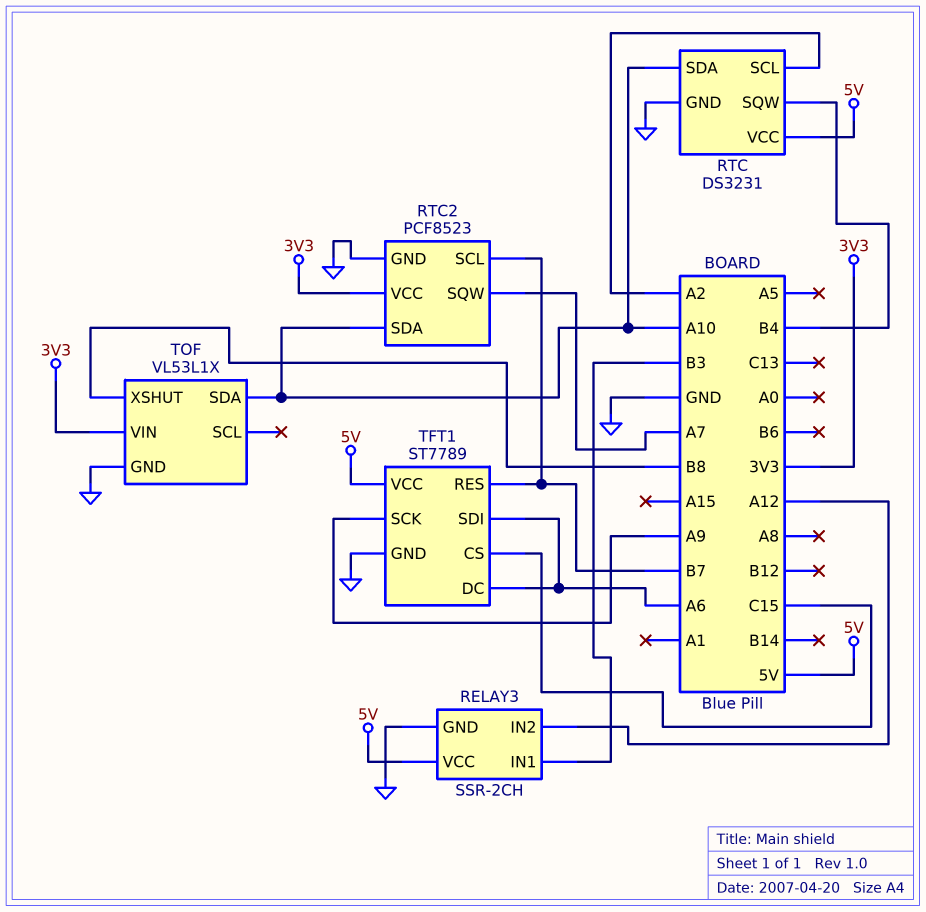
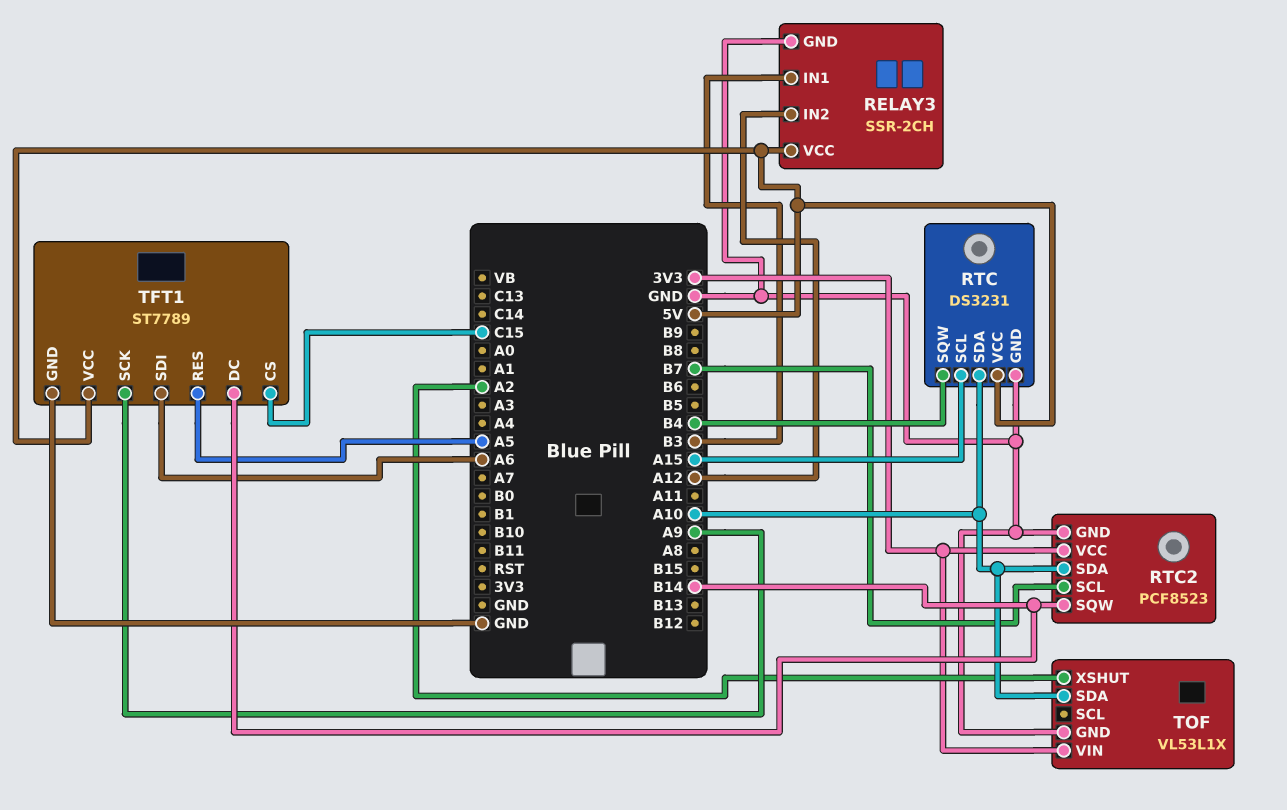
RTC pin SCL: A2 -> A15
RTC2 pin SQW: A7 -> B14
TFT1 pin DC: A6 -> B14
TFT1 pin RES: B7 -> A5
TOF pin XSHUT: B8 -> A2

